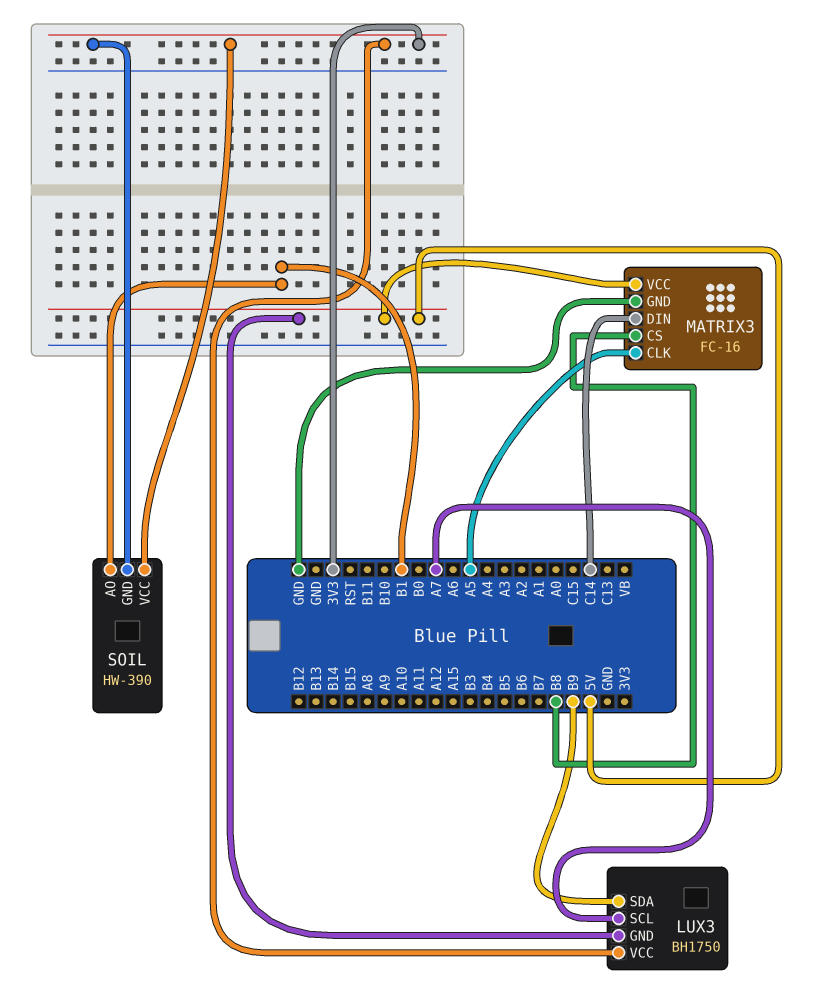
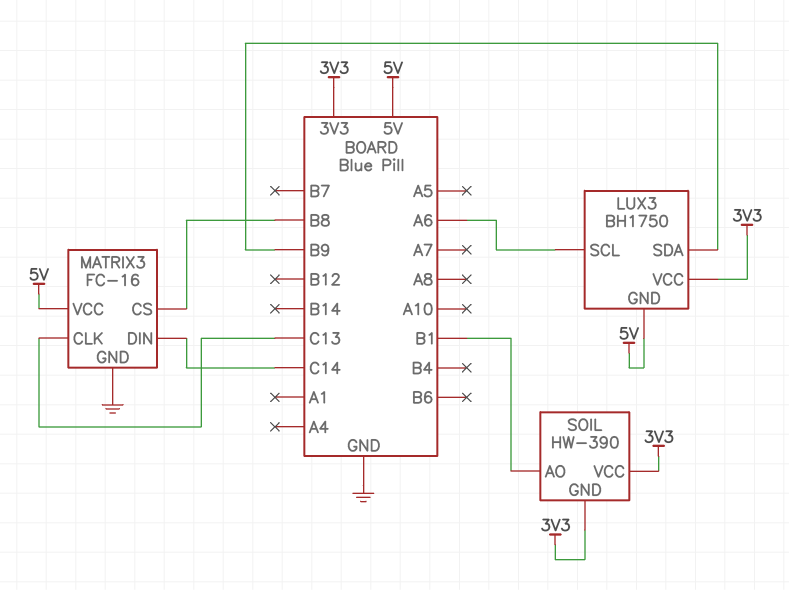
LUX3 pin SCL: A7 -> A6
MATRIX3 pin CLK: A5 -> C13

